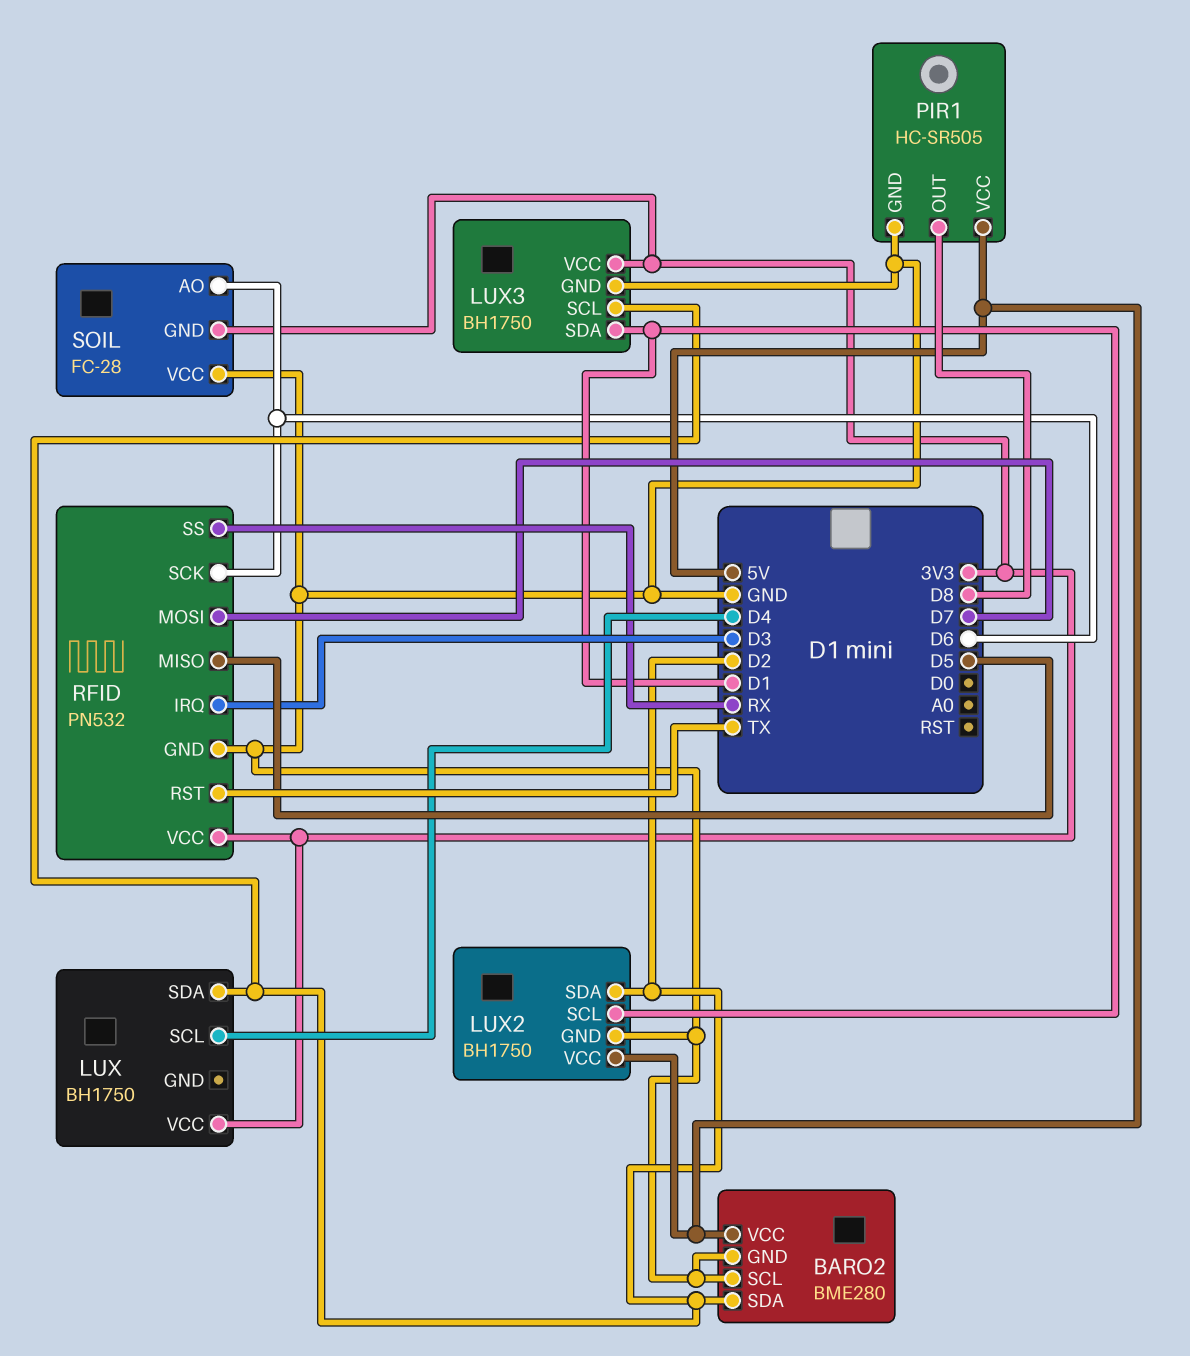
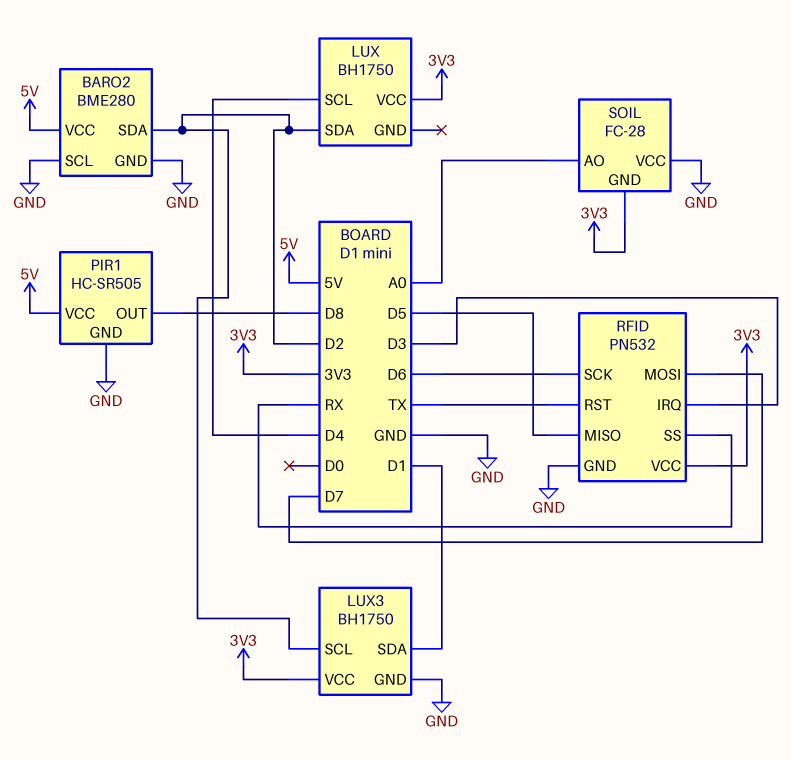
LUX2: BH1750 -> none
LUX2 pin GND: GND -> none
LUX2 pin SCL: D1 -> none
LUX2 pin SDA: D2 -> none
LUX2 pin VCC: 5V -> none
SOIL pin AO: D6 -> A0

